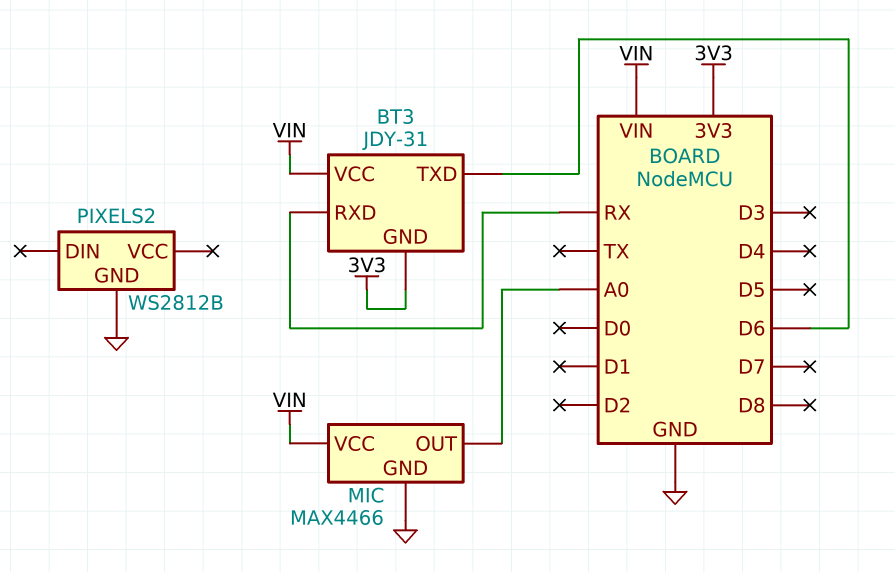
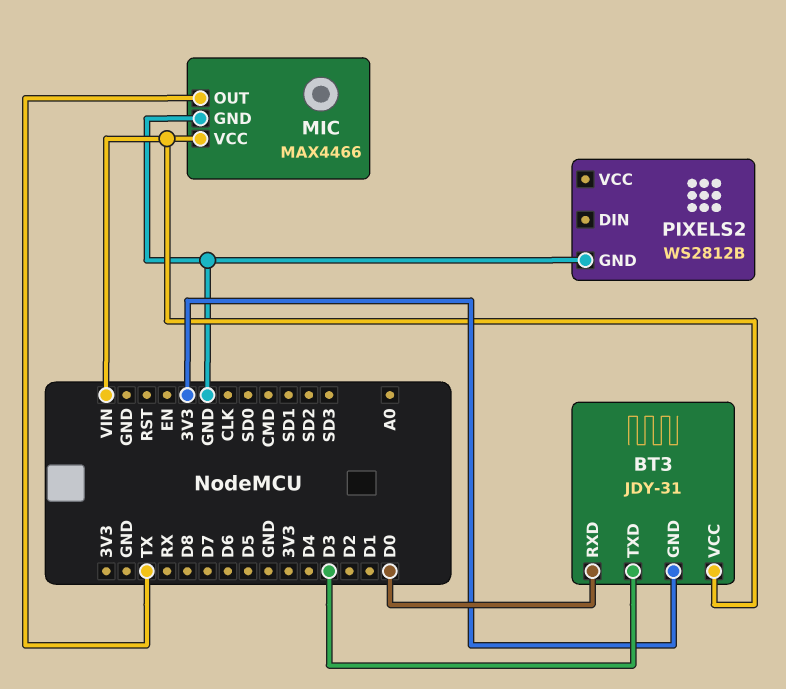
BT3 pin RXD: RX -> D0
BT3 pin TXD: D6 -> D3
MIC pin OUT: A0 -> TX

